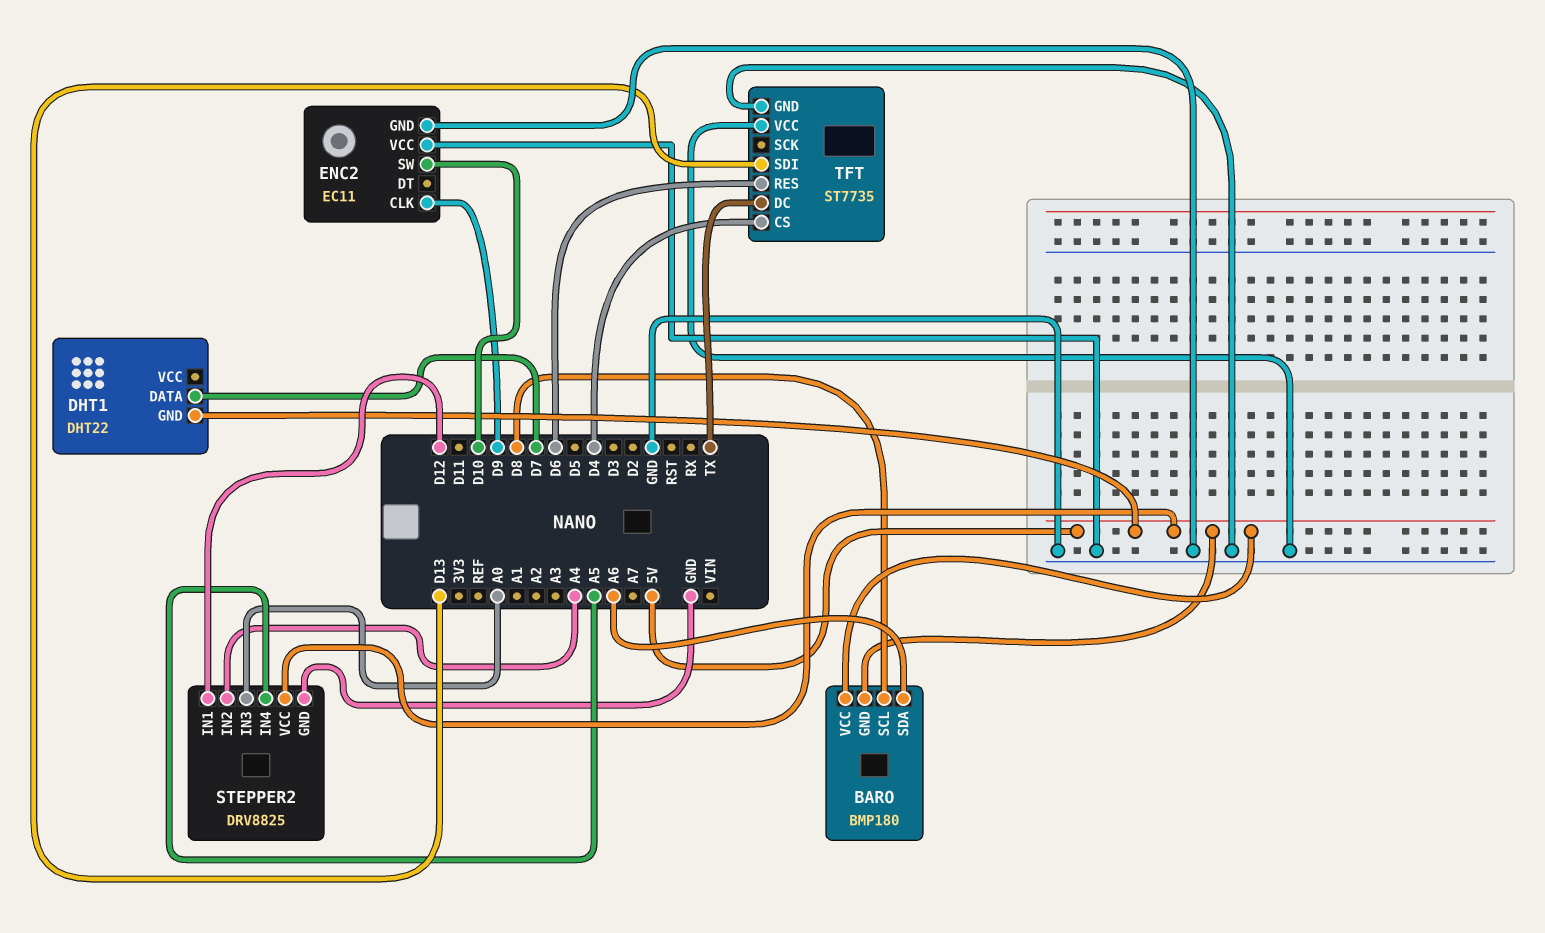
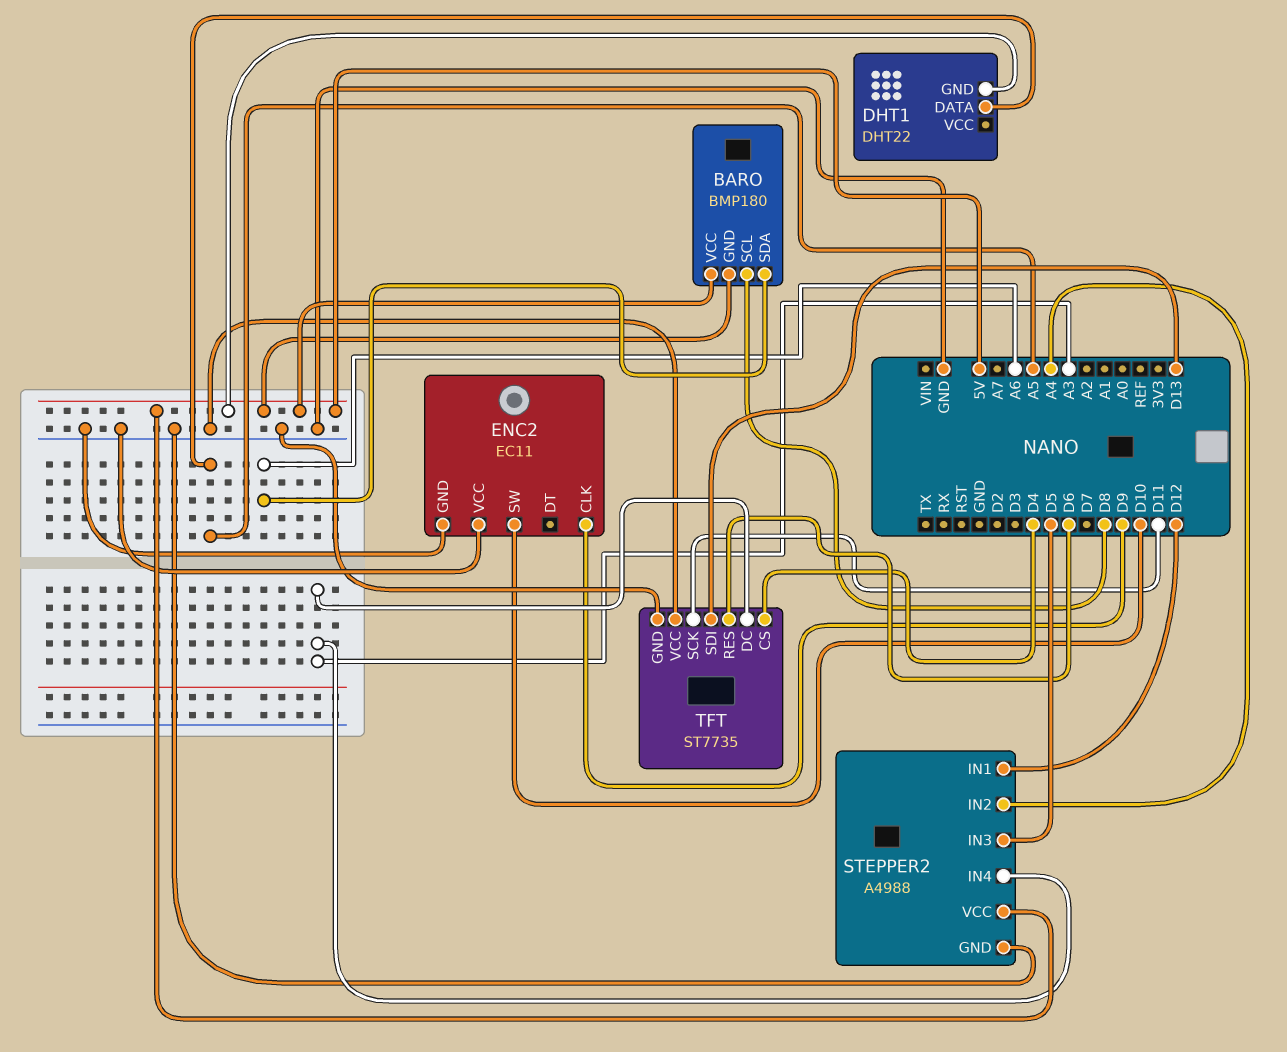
DHT1 pin DATA: D7 -> A5
STEPPER2: DRV8825 -> A4988
STEPPER2 pin IN3: A0 -> D5
STEPPER2 pin IN4: A5 -> A3
TFT pin DC: TX -> A3
TFT pin SCK: none -> D11

